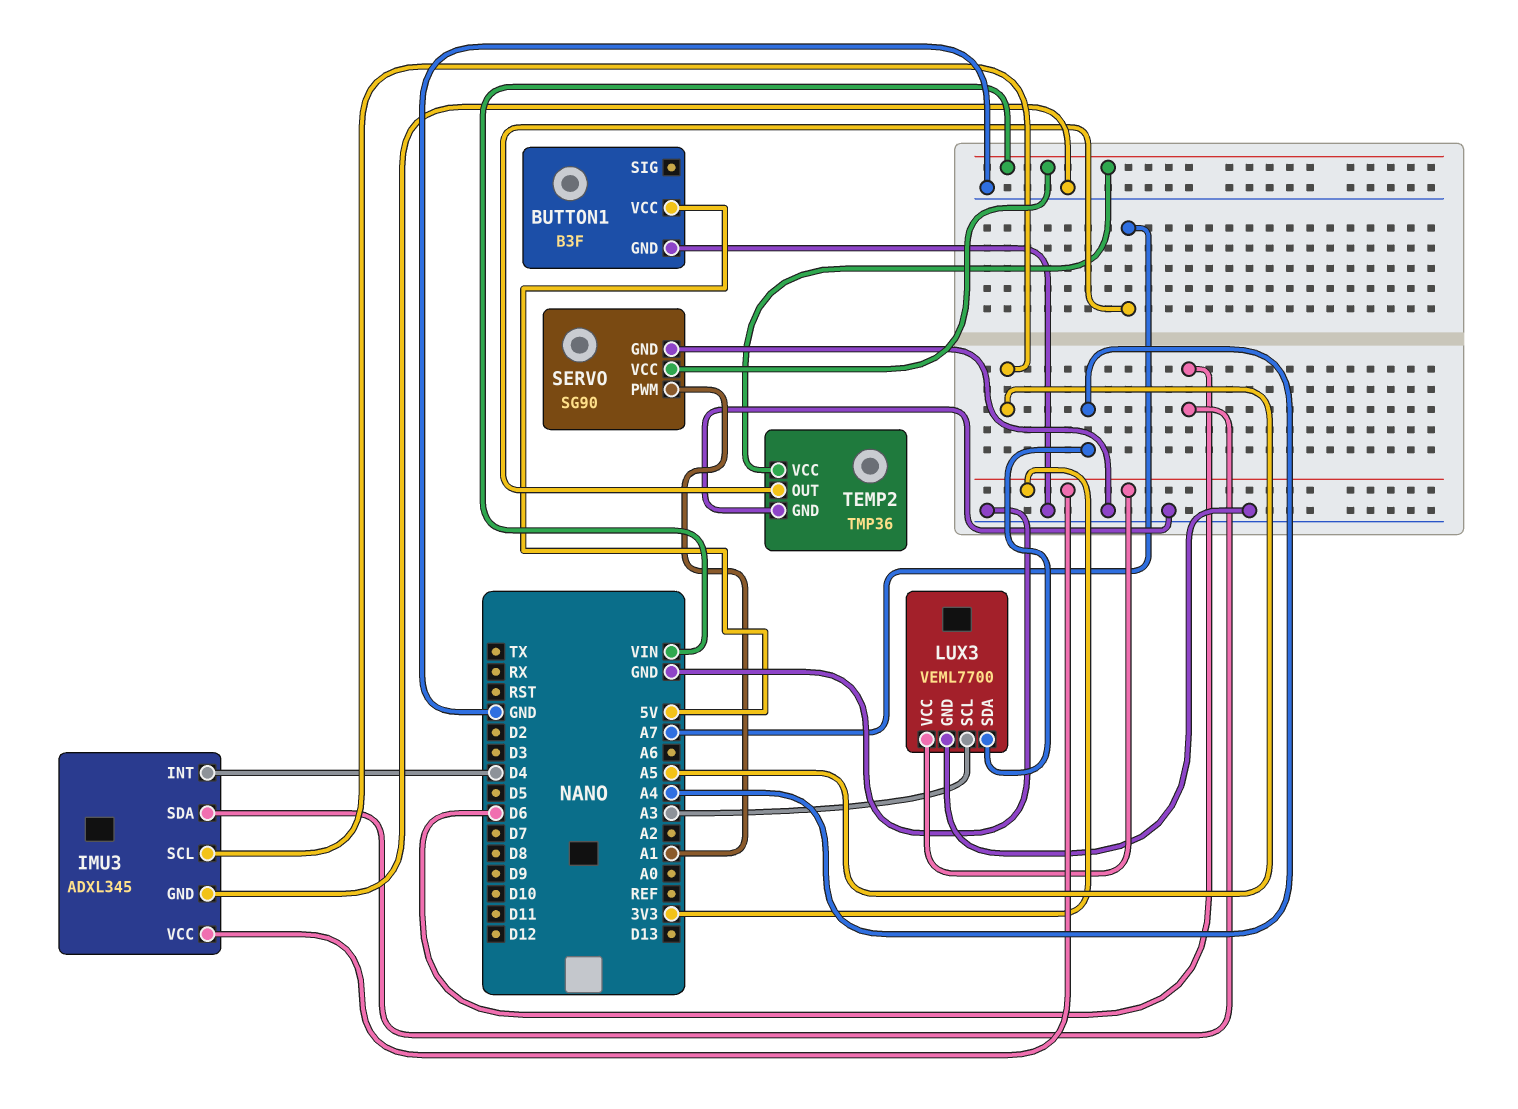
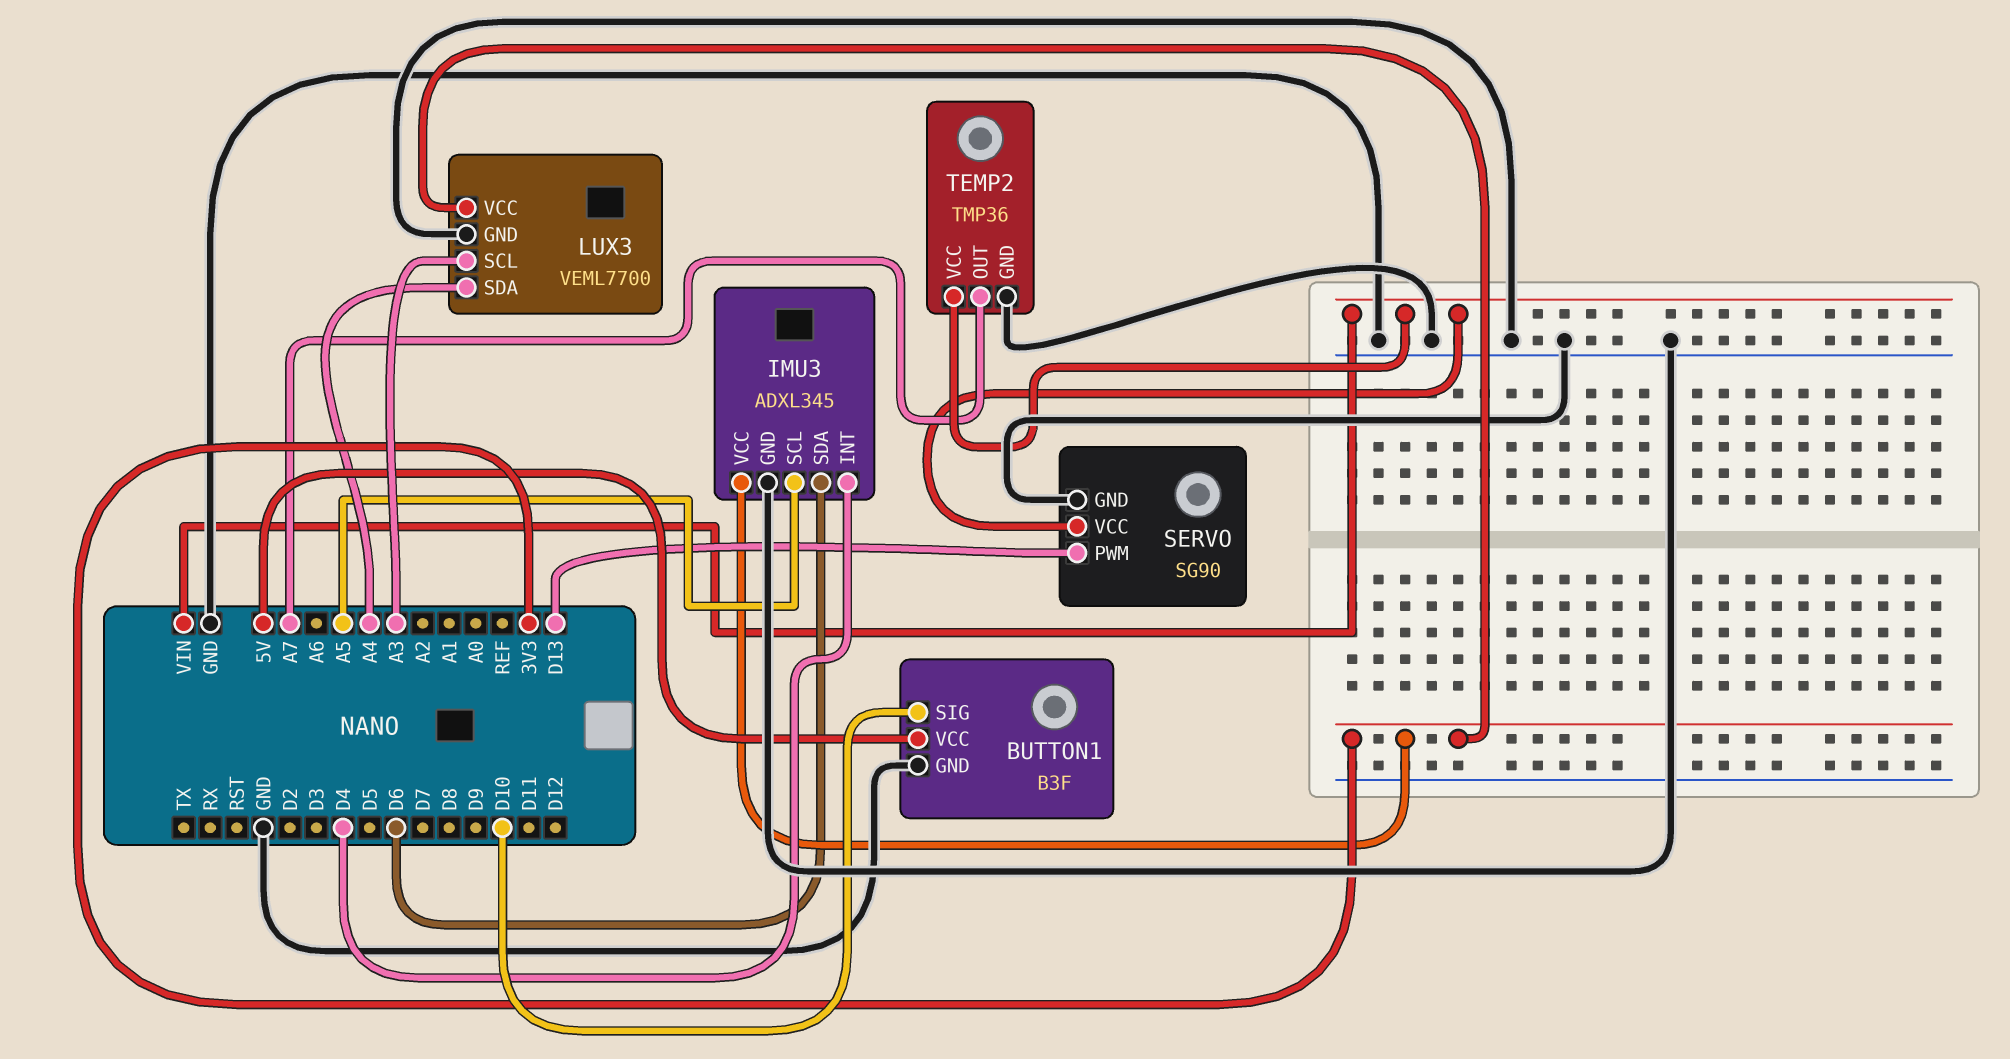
BUTTON1 pin SIG: none -> D10
SERVO pin PWM: A1 -> D13

